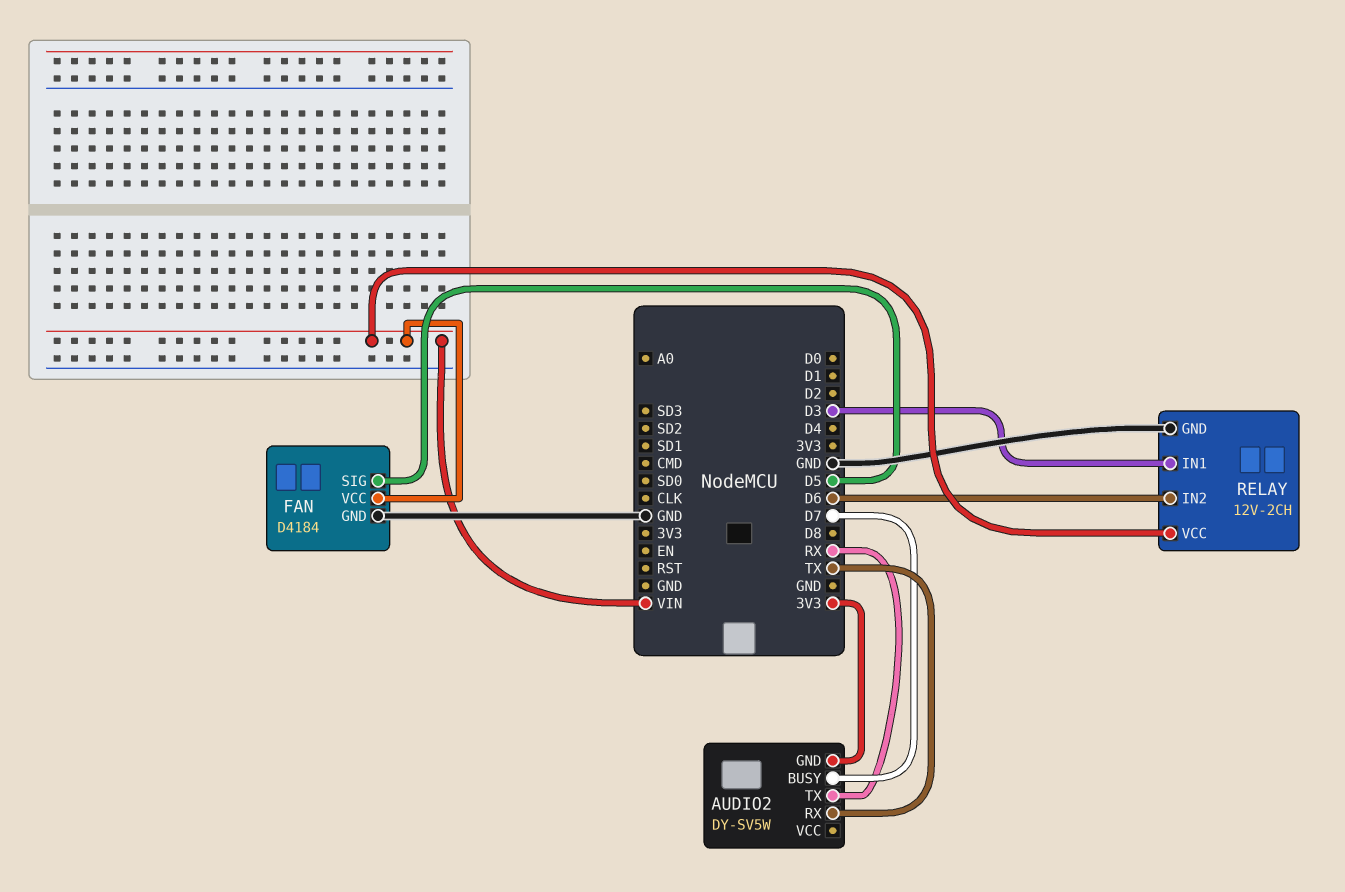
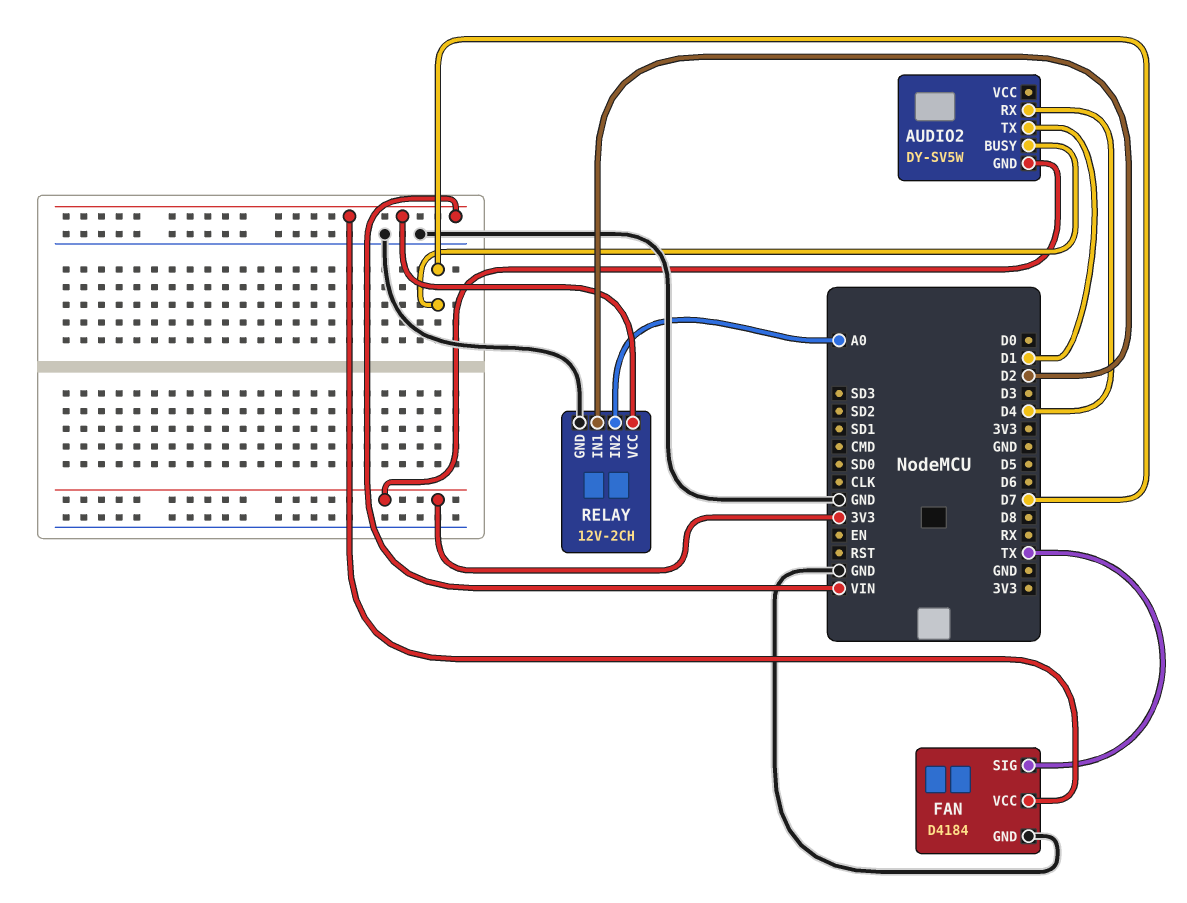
AUDIO2 pin RX: TX -> D4
AUDIO2 pin TX: RX -> D1
FAN pin SIG: D5 -> TX
RELAY pin IN1: D3 -> D2
RELAY pin IN2: D6 -> A0

